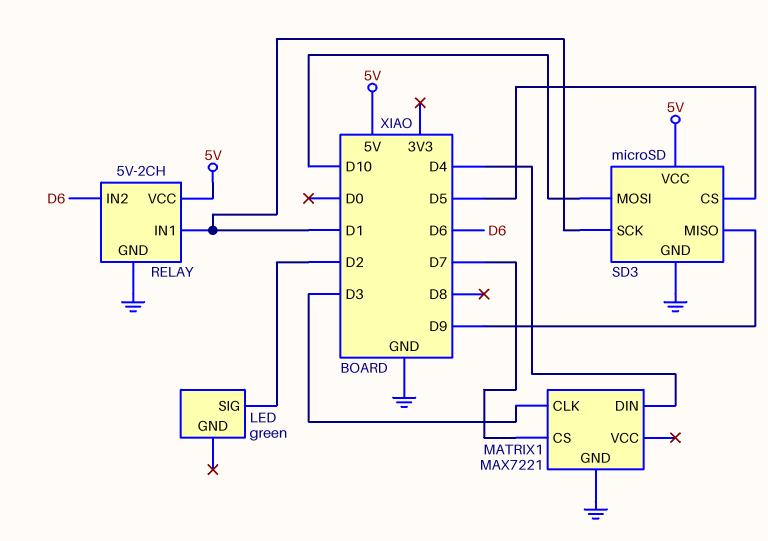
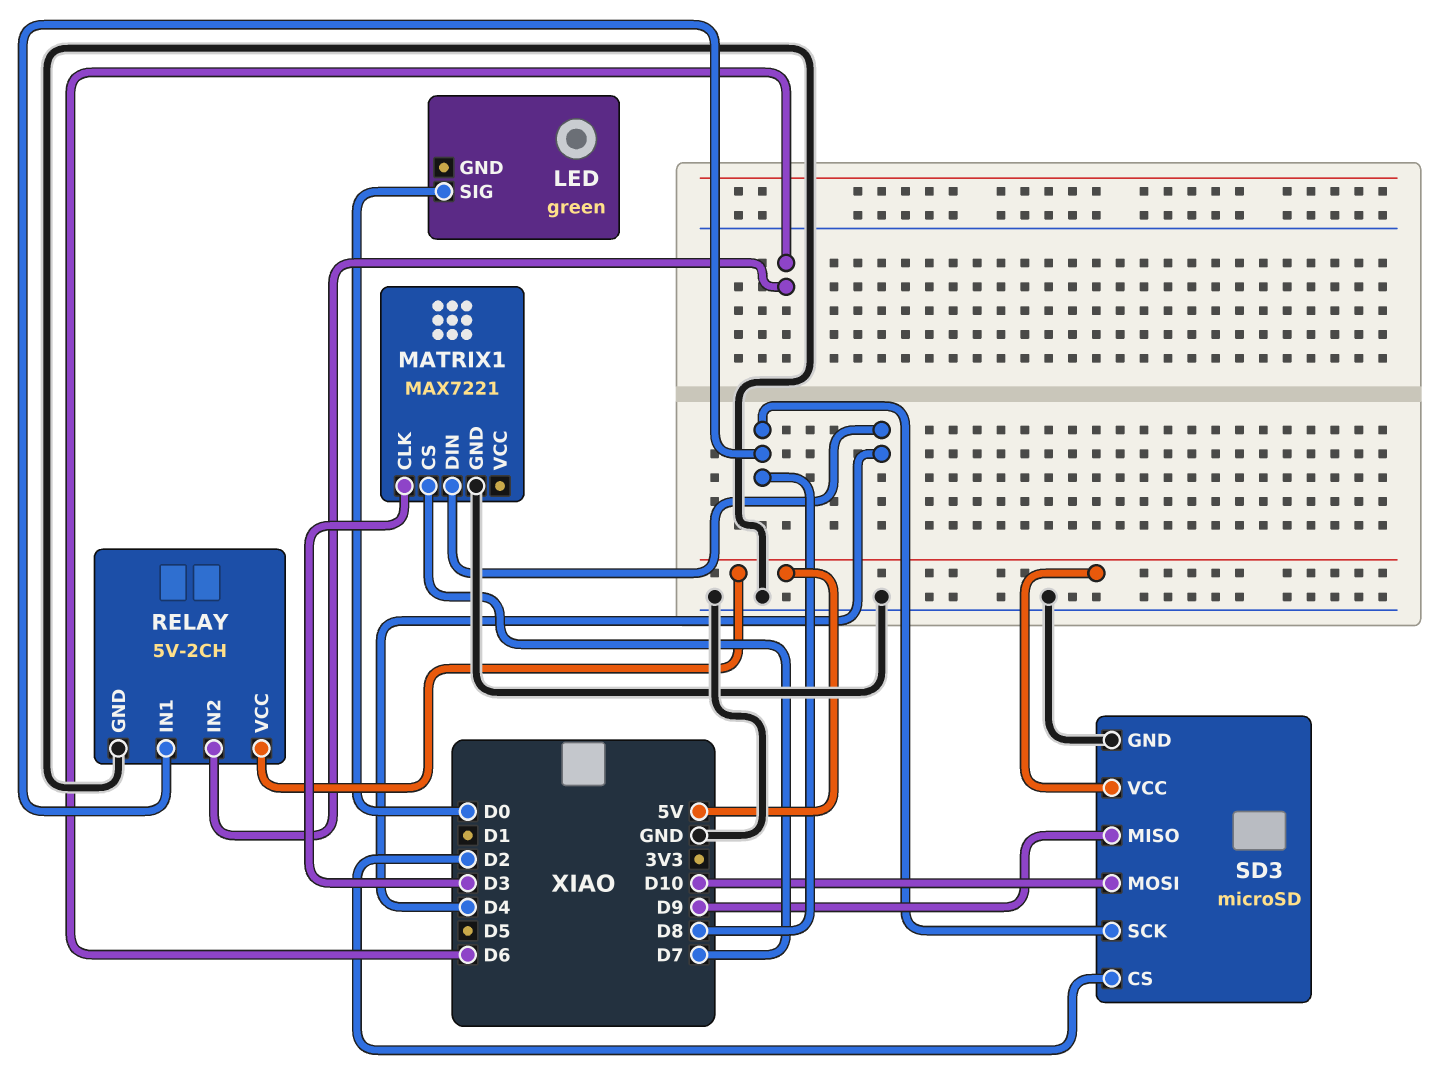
LED pin SIG: D2 -> D0
RELAY pin IN1: D1 -> D8
SD3 pin CS: D5 -> D2
SD3 pin SCK: D1 -> D8

